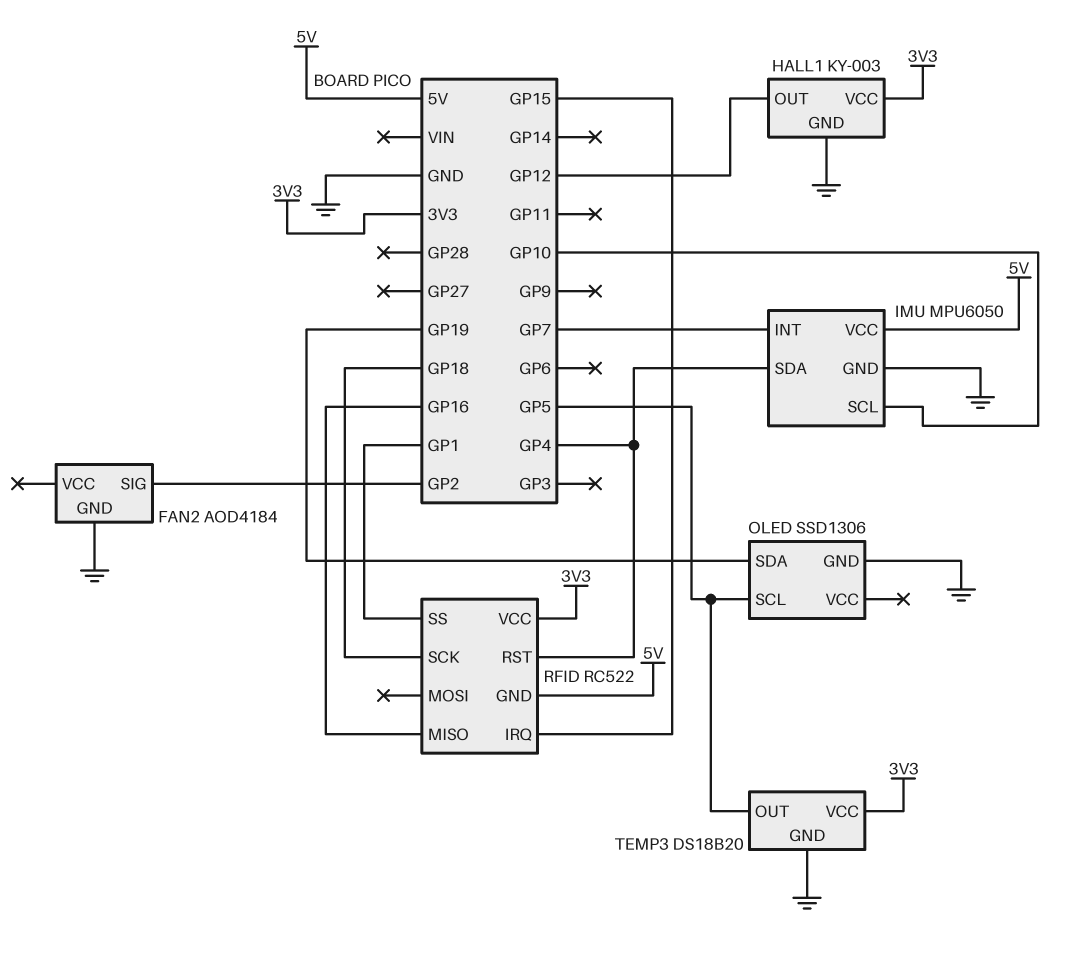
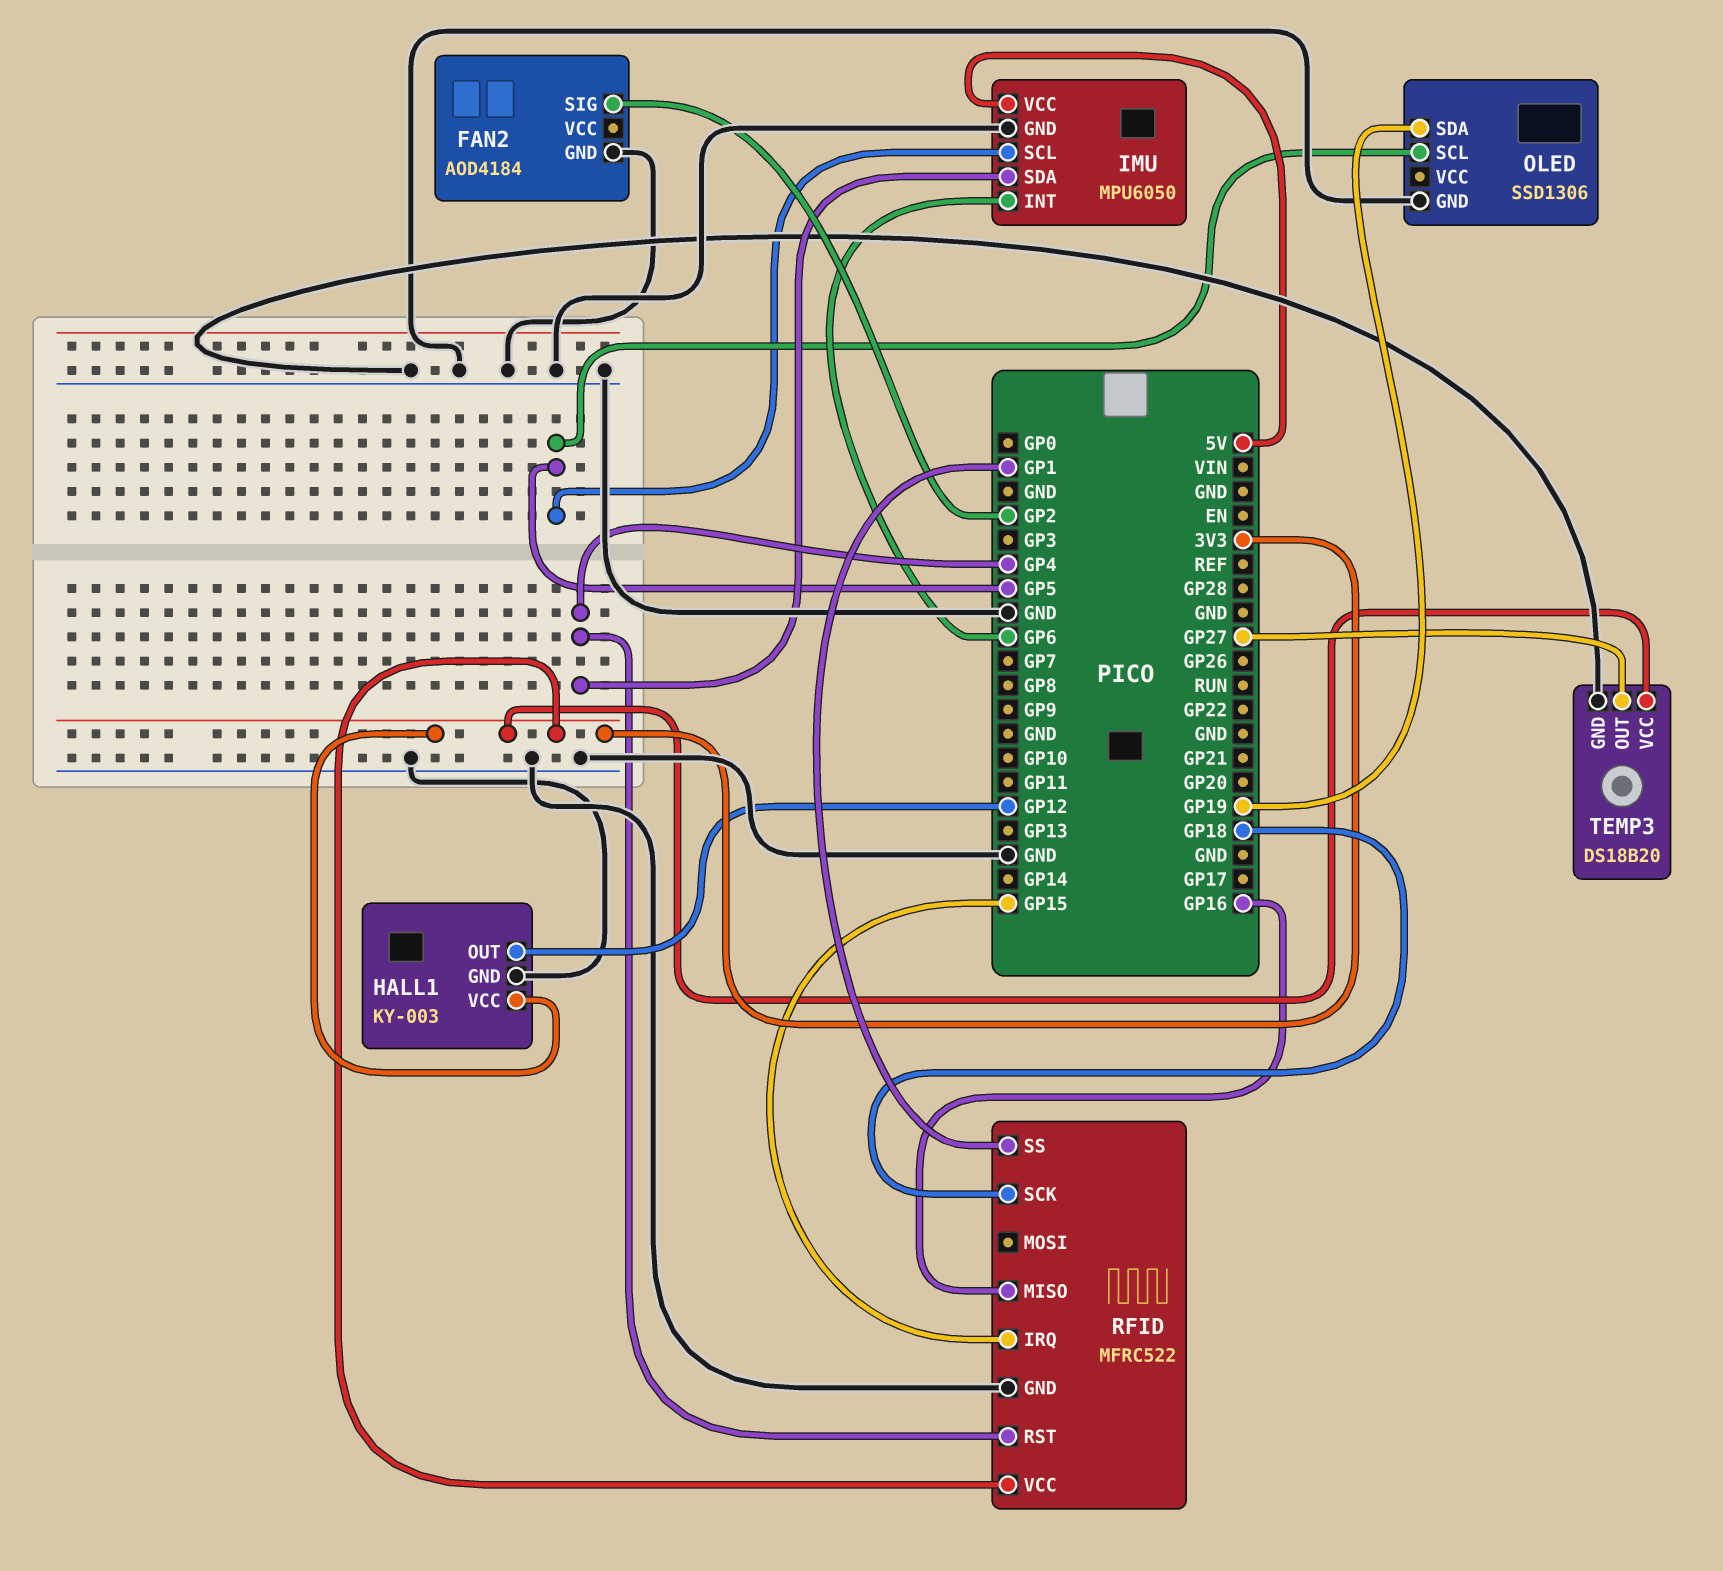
IMU pin INT: GP7 -> GP6
IMU pin SCL: GP10 -> GP5
RFID: RC522 -> MFRC522
RFID pin GND: 5V -> GND
TEMP3 pin OUT: GP5 -> GP27

